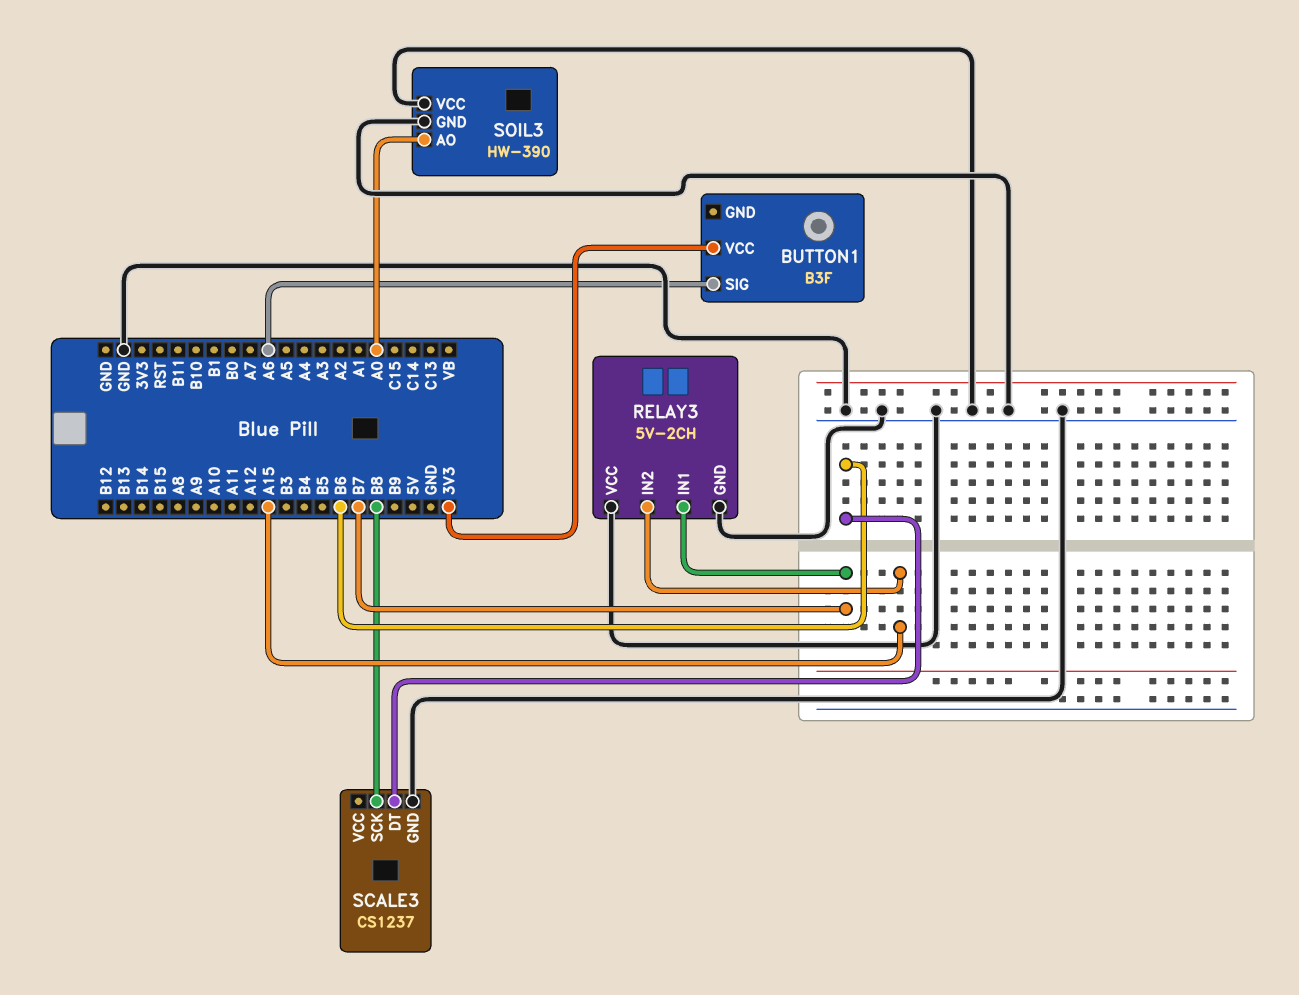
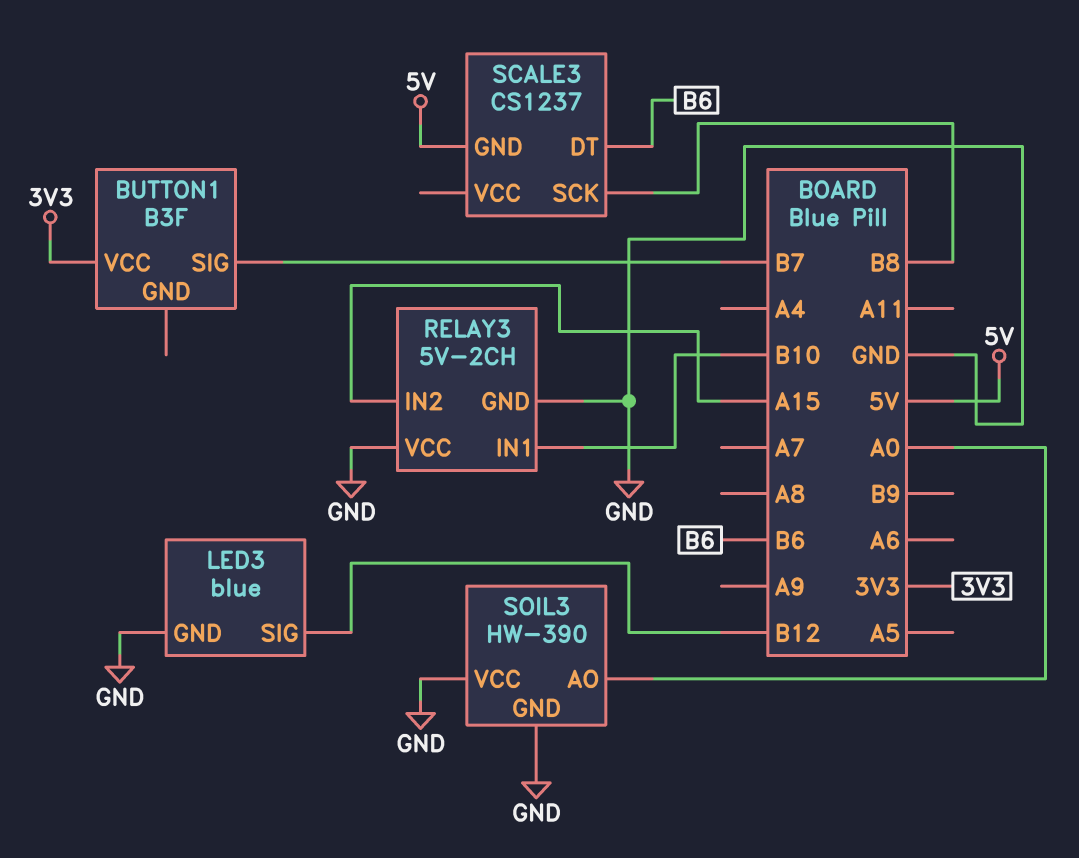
BUTTON1 pin SIG: A6 -> B7
LED3: none -> blue
LED3 pin GND: none -> GND
LED3 pin SIG: none -> B12
RELAY3 pin IN1: B7 -> B10
SCALE3 pin GND: GND -> 5V

